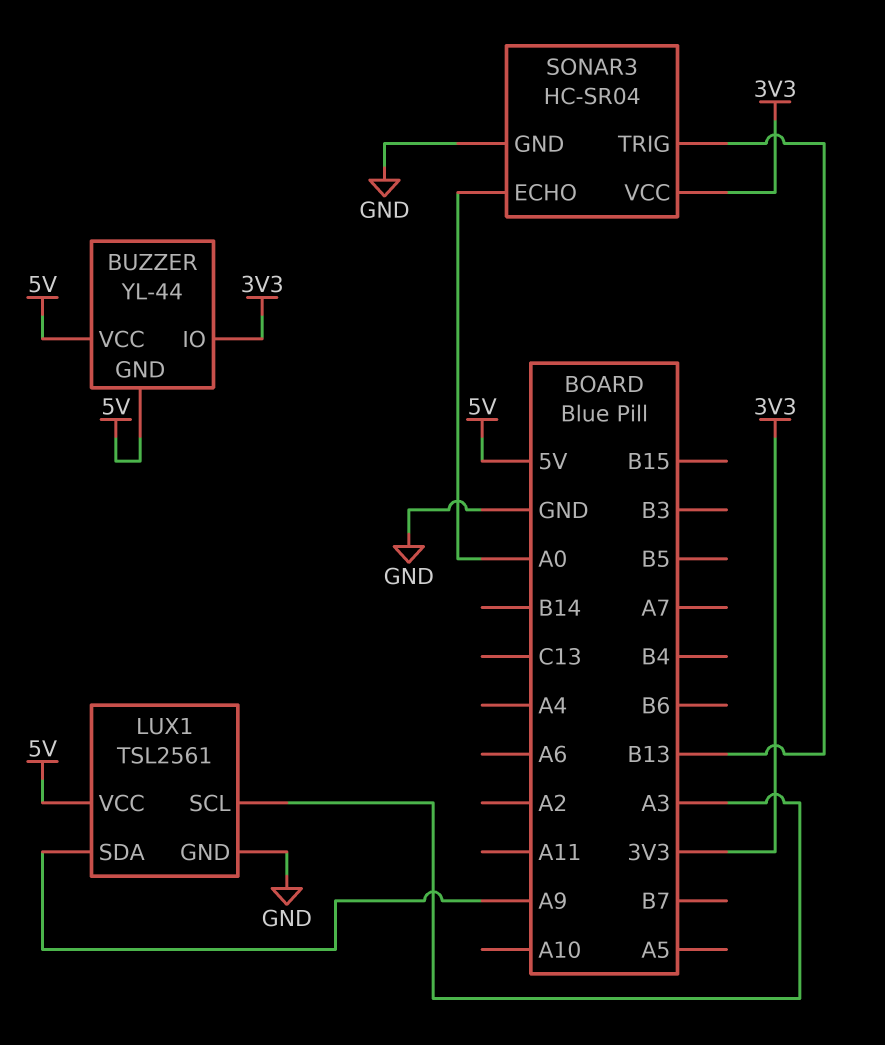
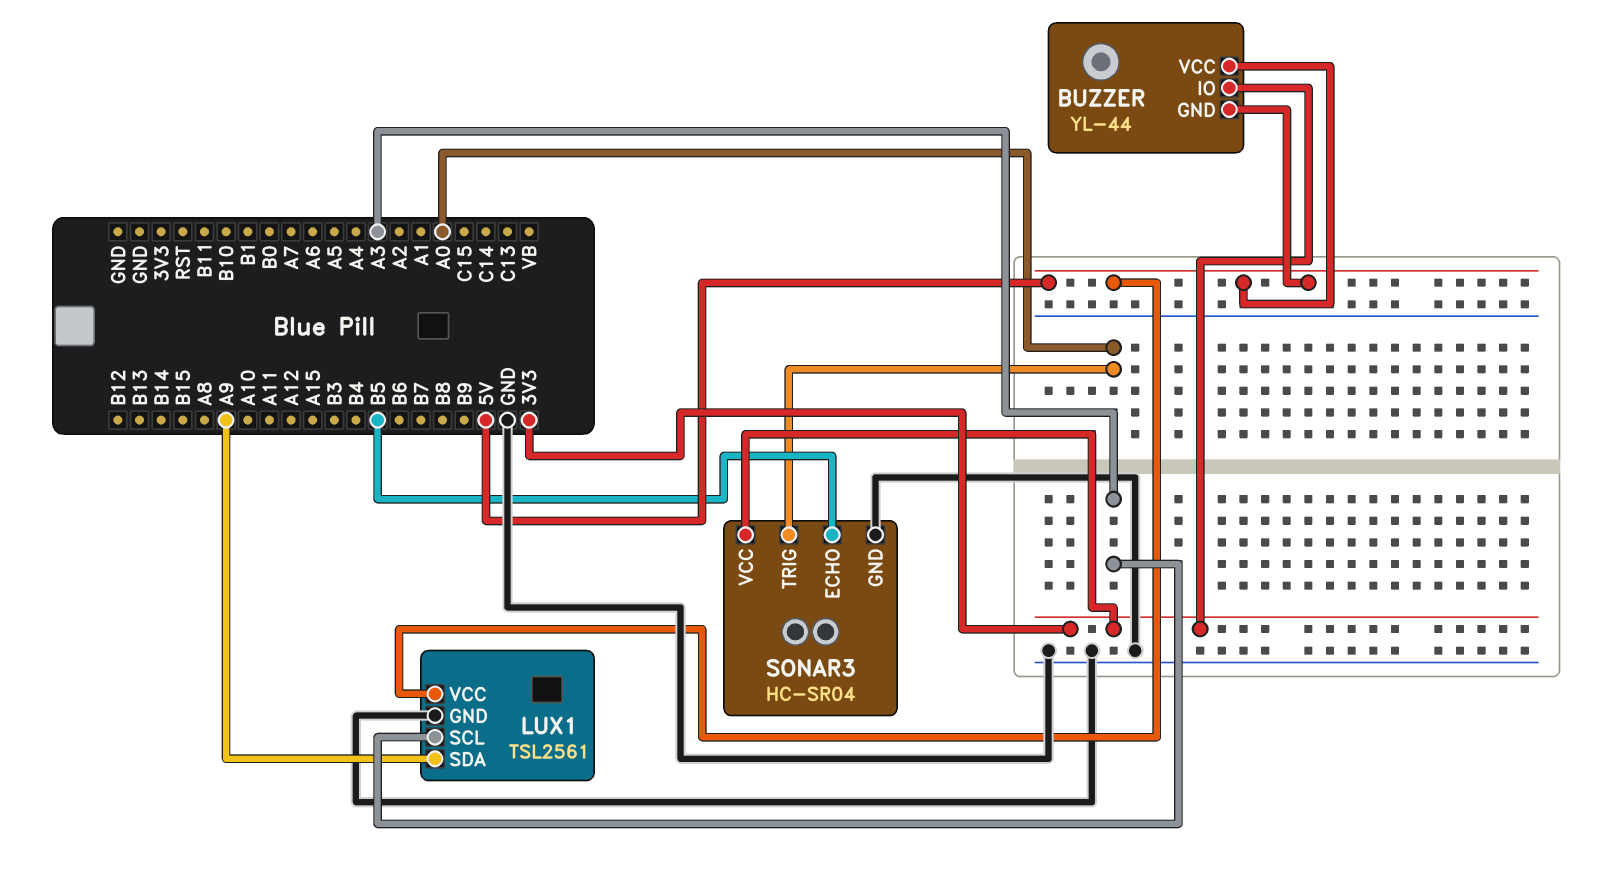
SONAR3 pin ECHO: A0 -> B5
SONAR3 pin TRIG: B13 -> A0

